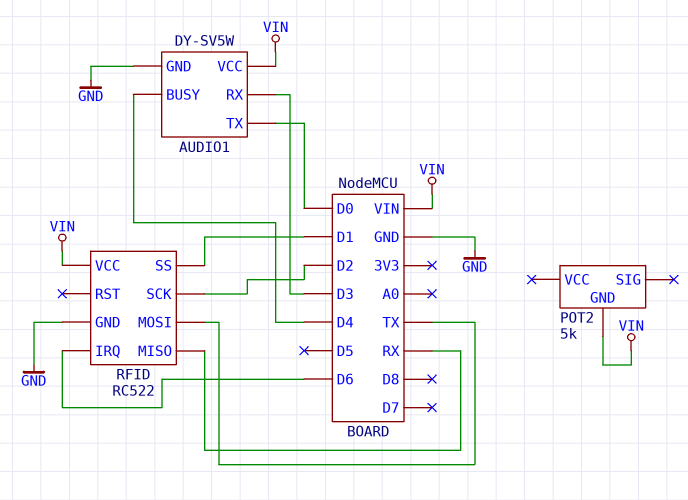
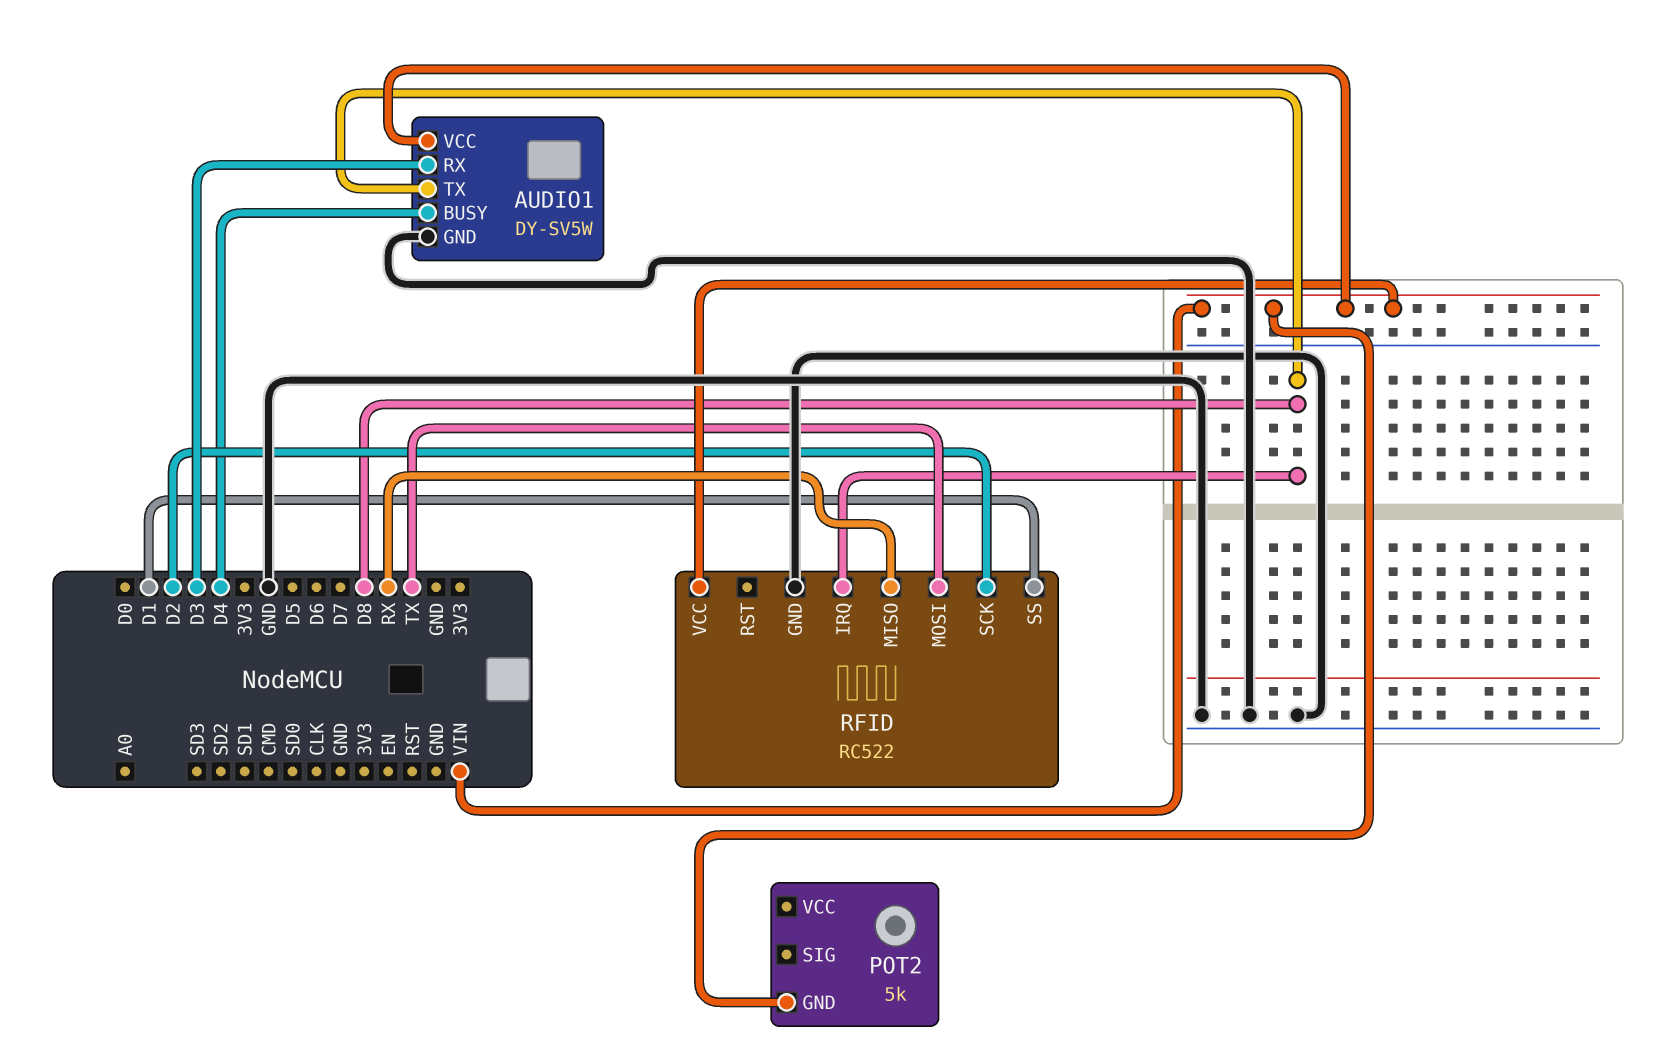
AUDIO1 pin TX: D0 -> D8
RFID pin IRQ: D6 -> D8

